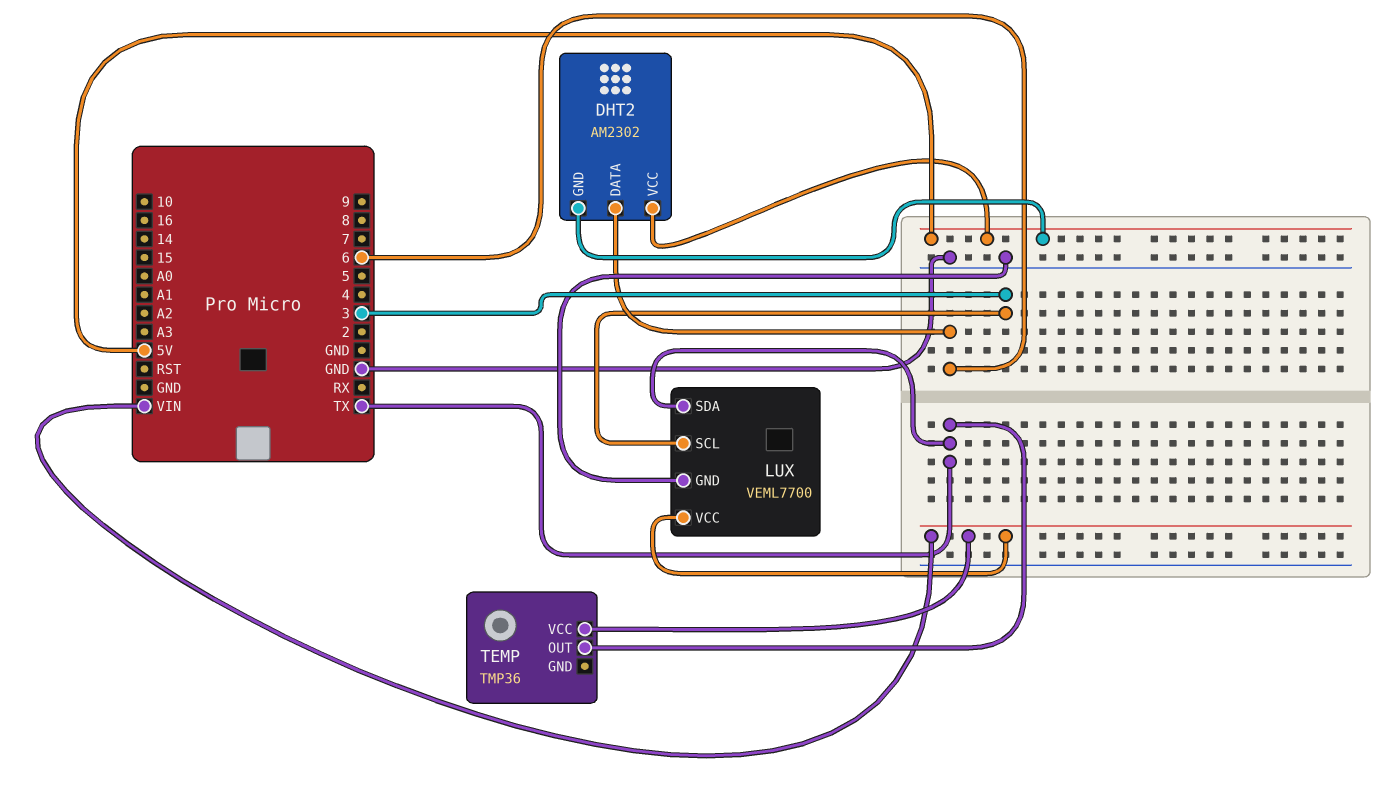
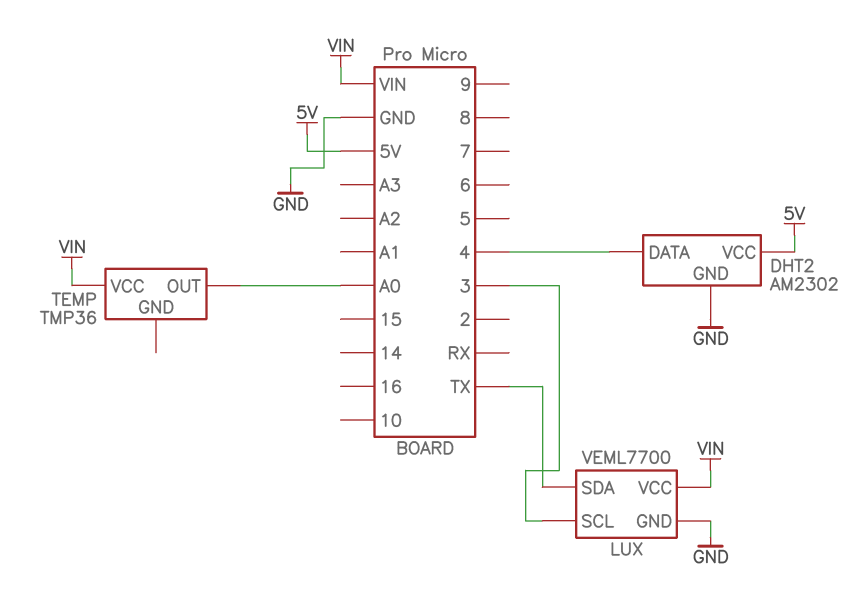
DHT2 pin DATA: 6 -> 4
DHT2 pin GND: 5V -> GND
TEMP pin OUT: TX -> A0

